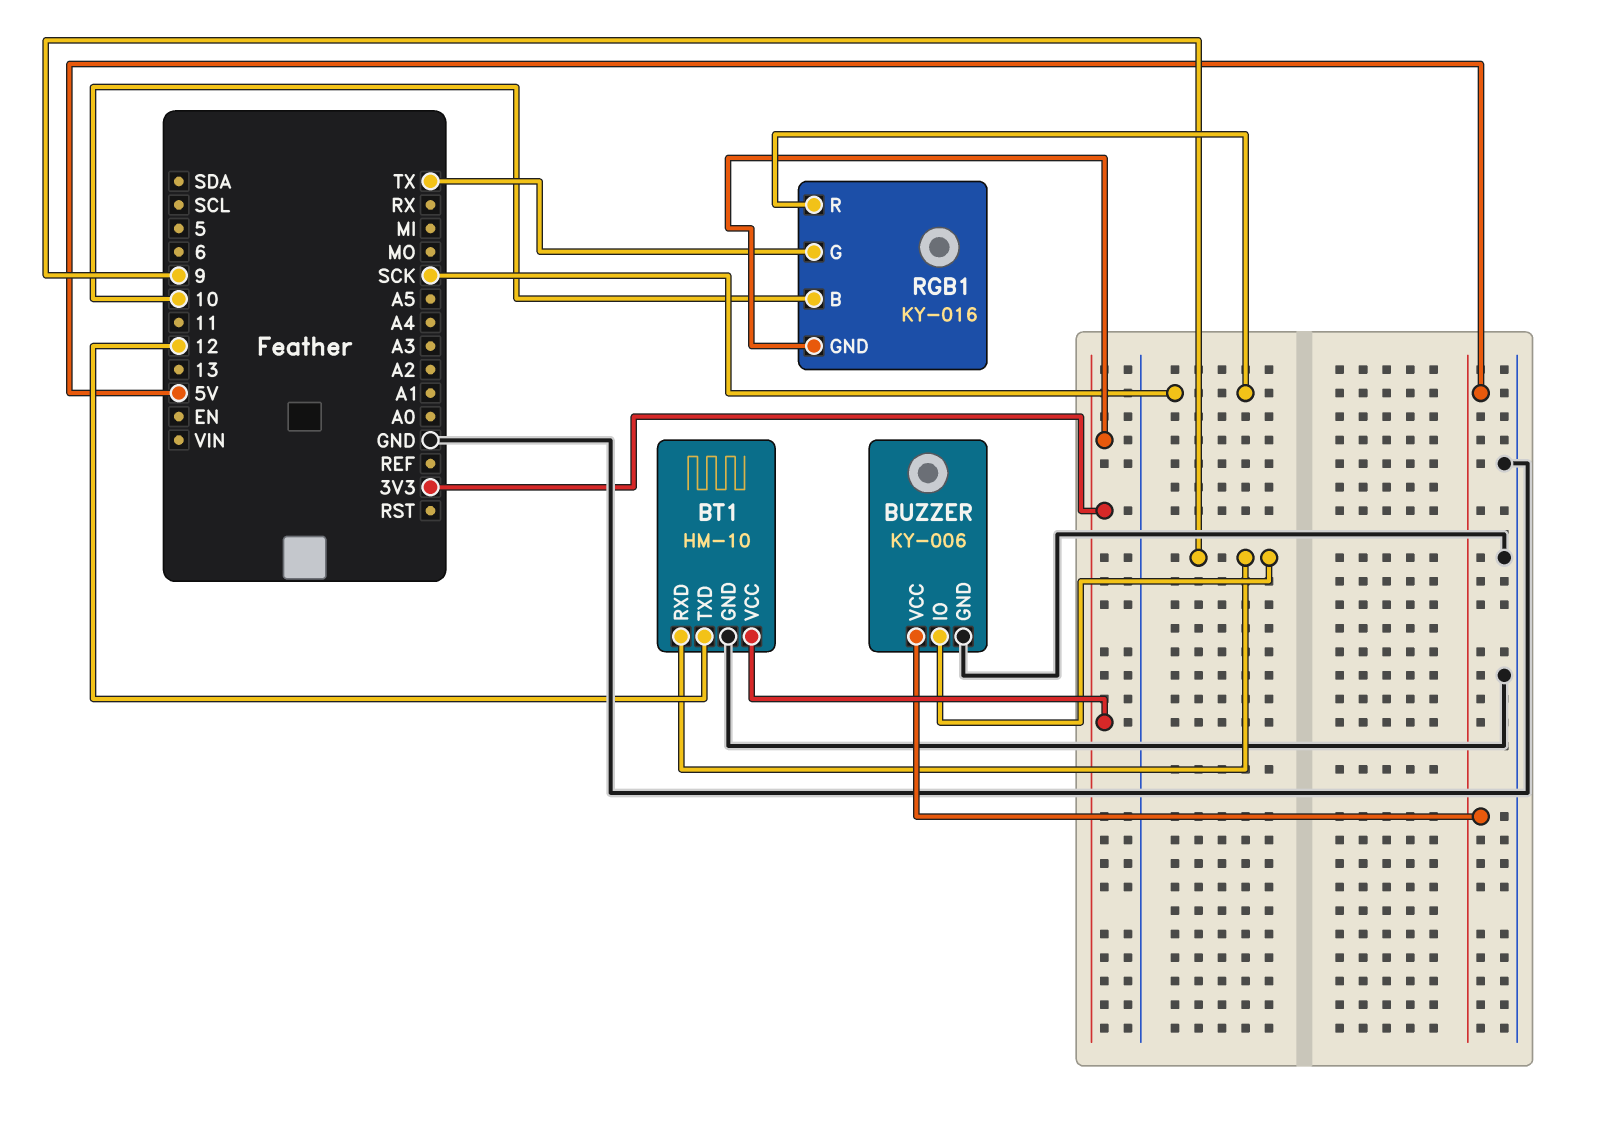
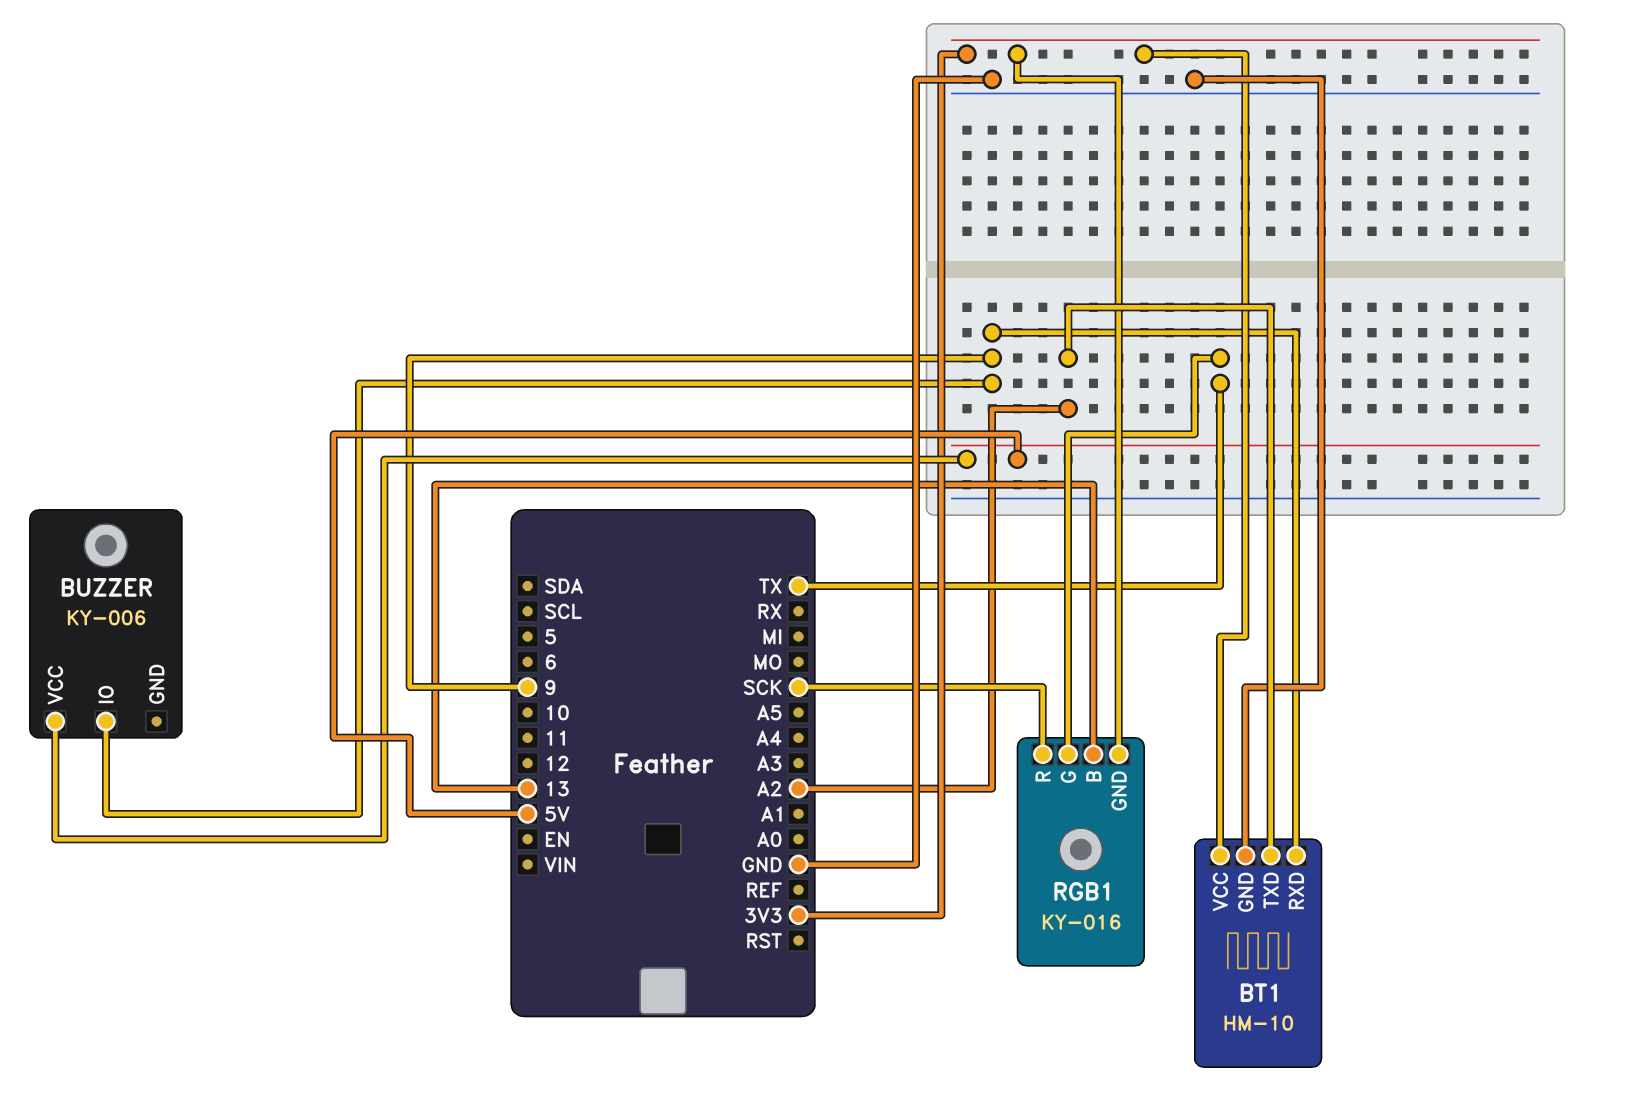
BT1 pin TXD: 12 -> A2
BUZZER pin GND: GND -> none
RGB1 pin B: 10 -> 13

